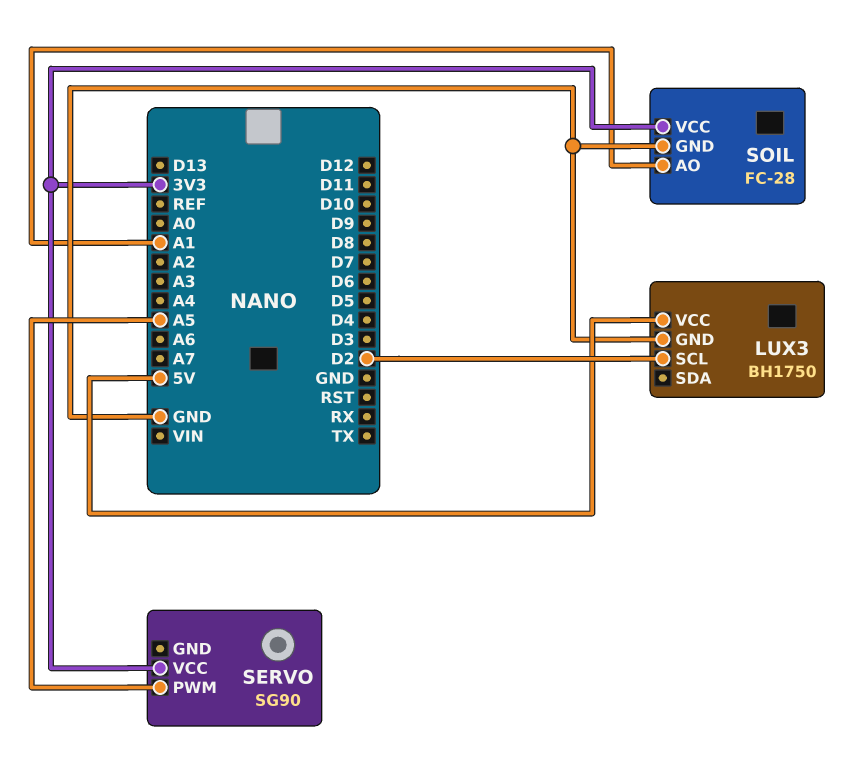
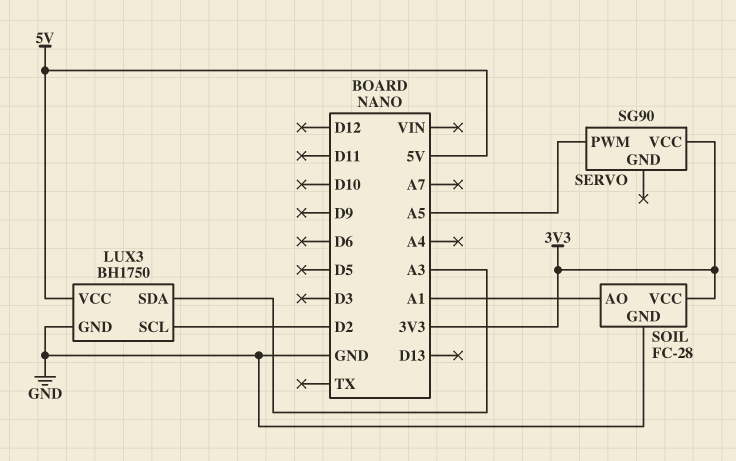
LUX3 pin SDA: none -> A3

